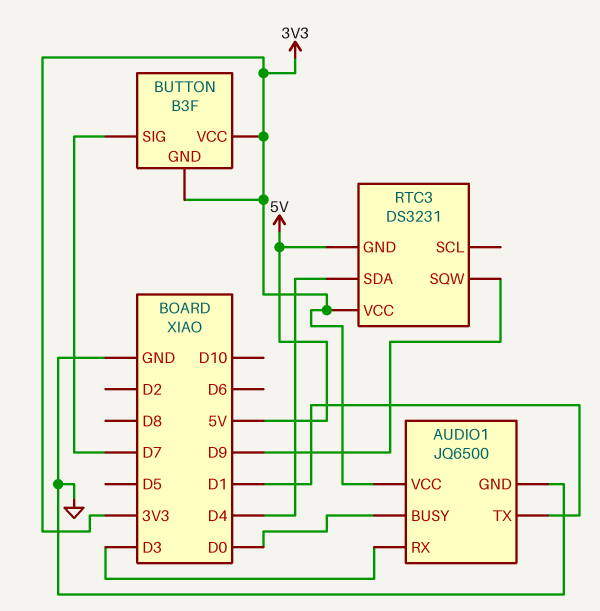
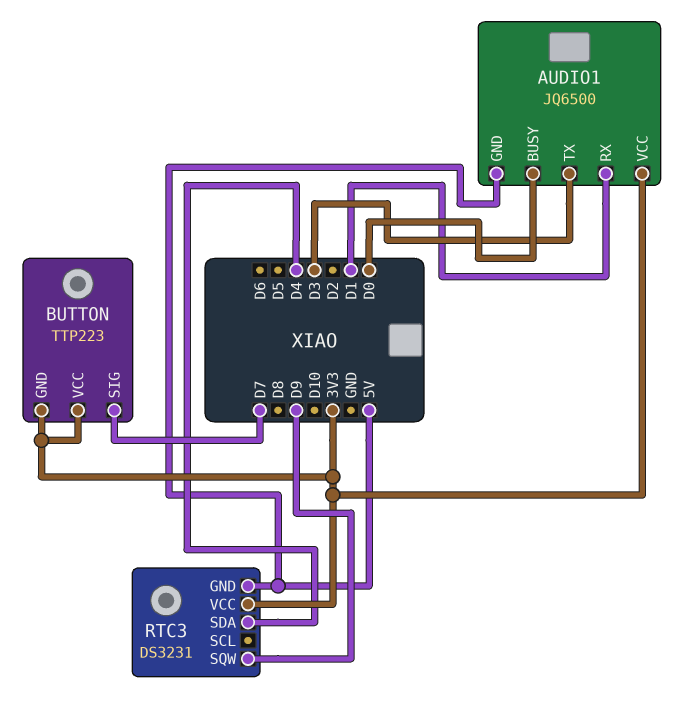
AUDIO1 pin GND: GND -> 5V
AUDIO1 pin RX: D3 -> D1
AUDIO1 pin TX: D1 -> D3
BUTTON: B3F -> TTP223

